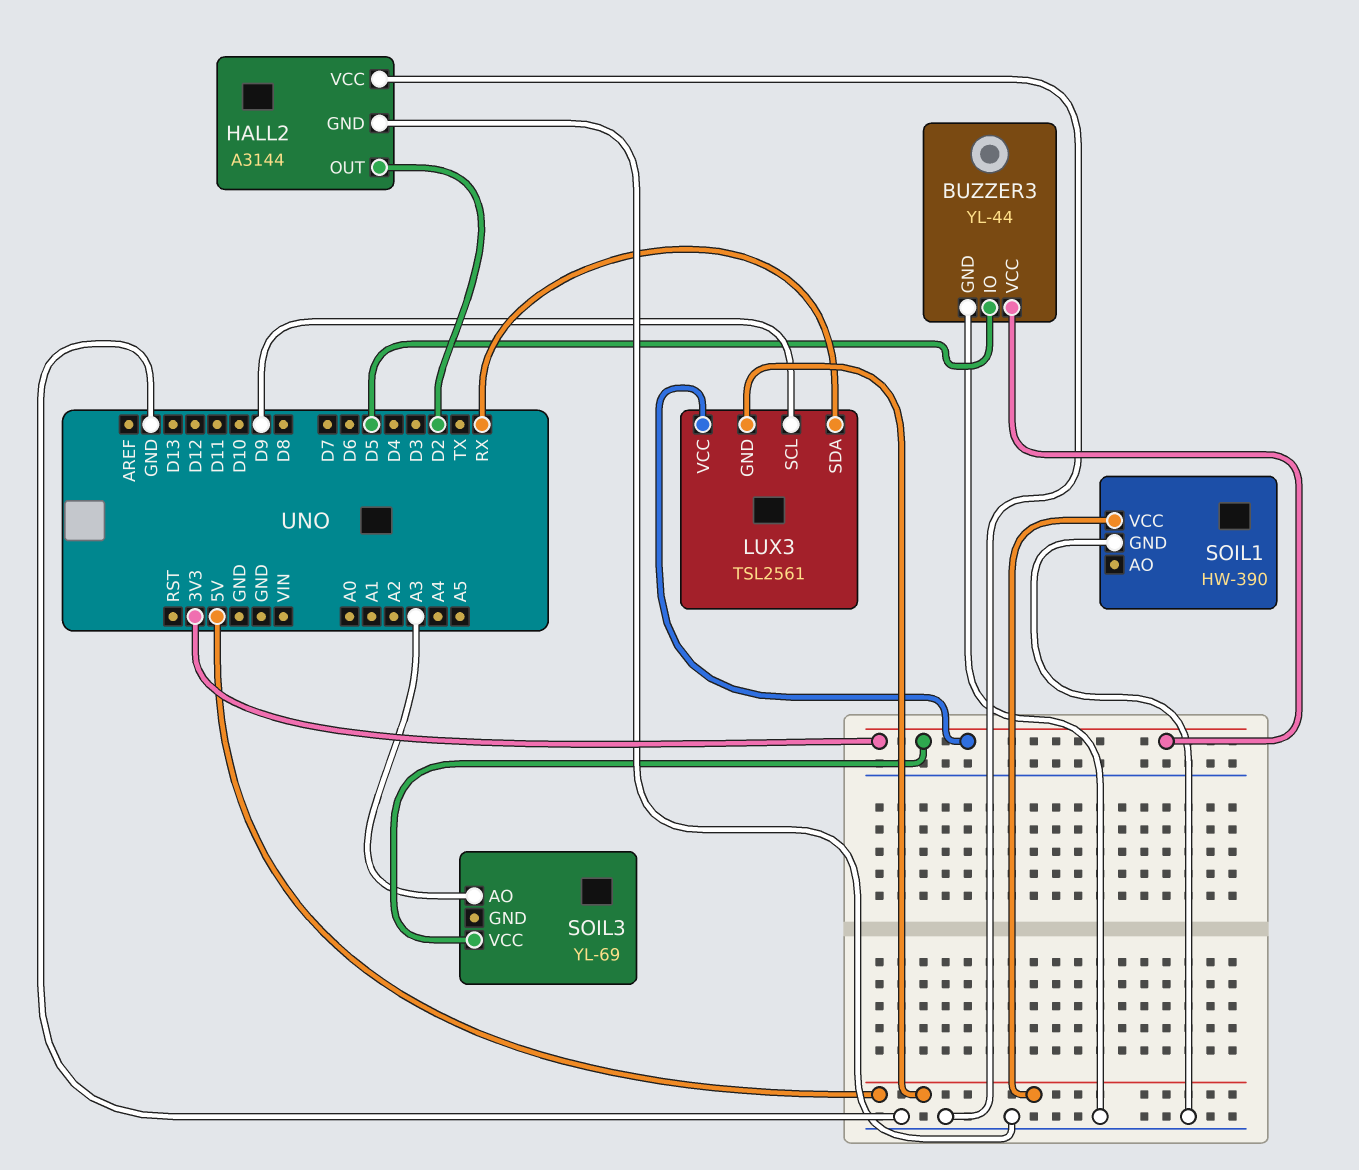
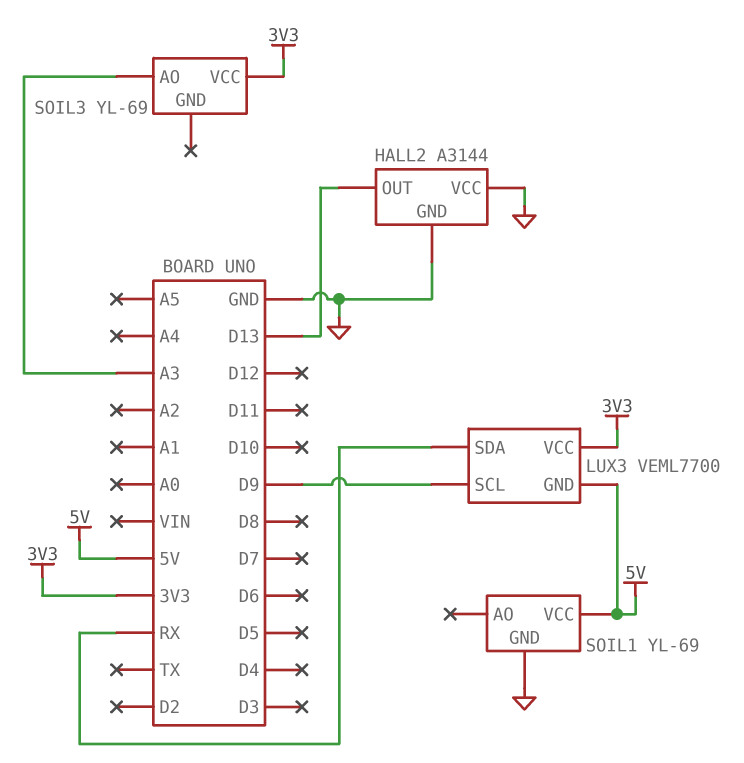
BUZZER3: YL-44 -> none
BUZZER3 pin GND: GND -> none
BUZZER3 pin IO: D5 -> none
BUZZER3 pin VCC: 3V3 -> none
HALL2 pin OUT: D2 -> D13
LUX3: TSL2561 -> VEML7700
SOIL1: HW-390 -> YL-69

